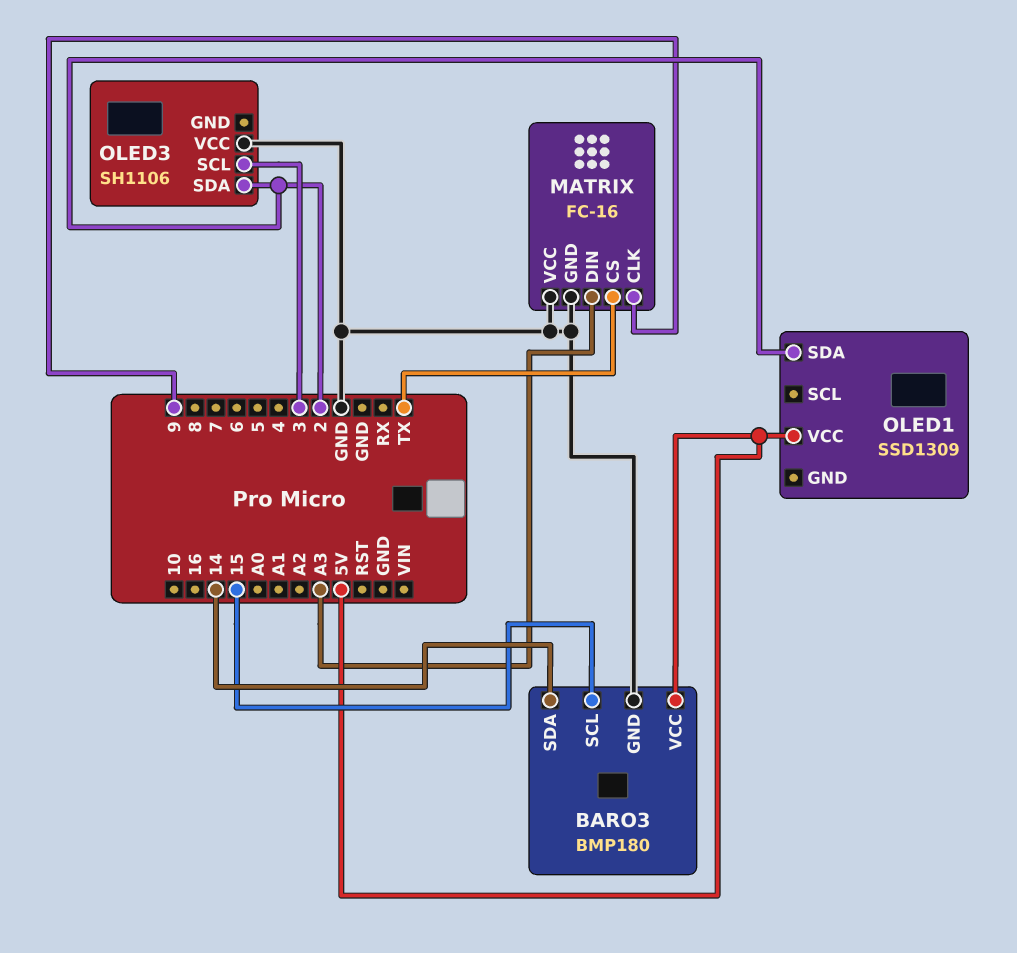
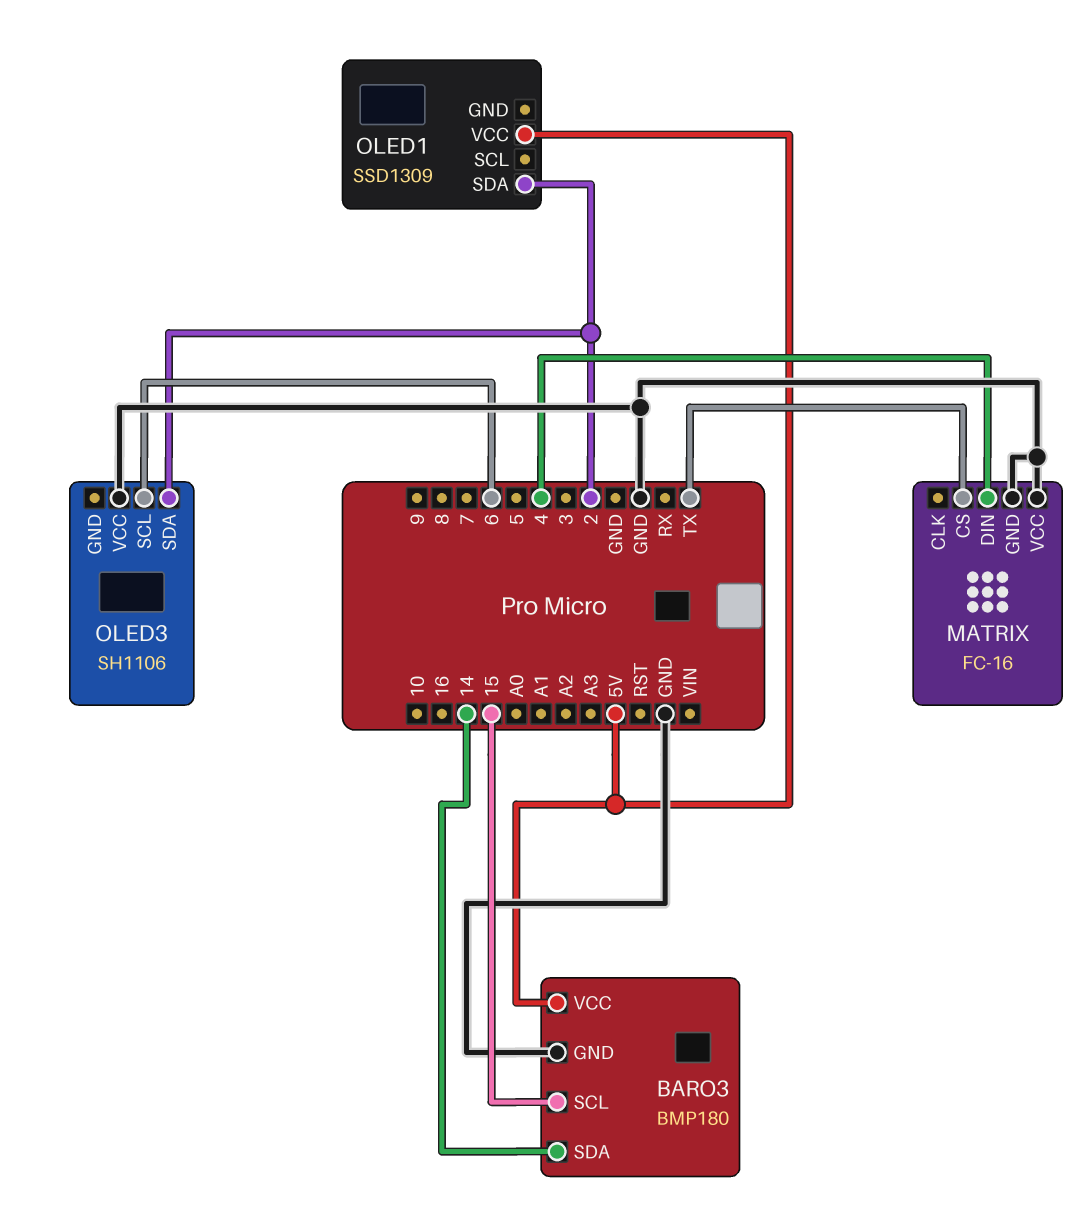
MATRIX pin CLK: 9 -> none
MATRIX pin DIN: A3 -> 4
OLED3 pin SCL: 3 -> 6

